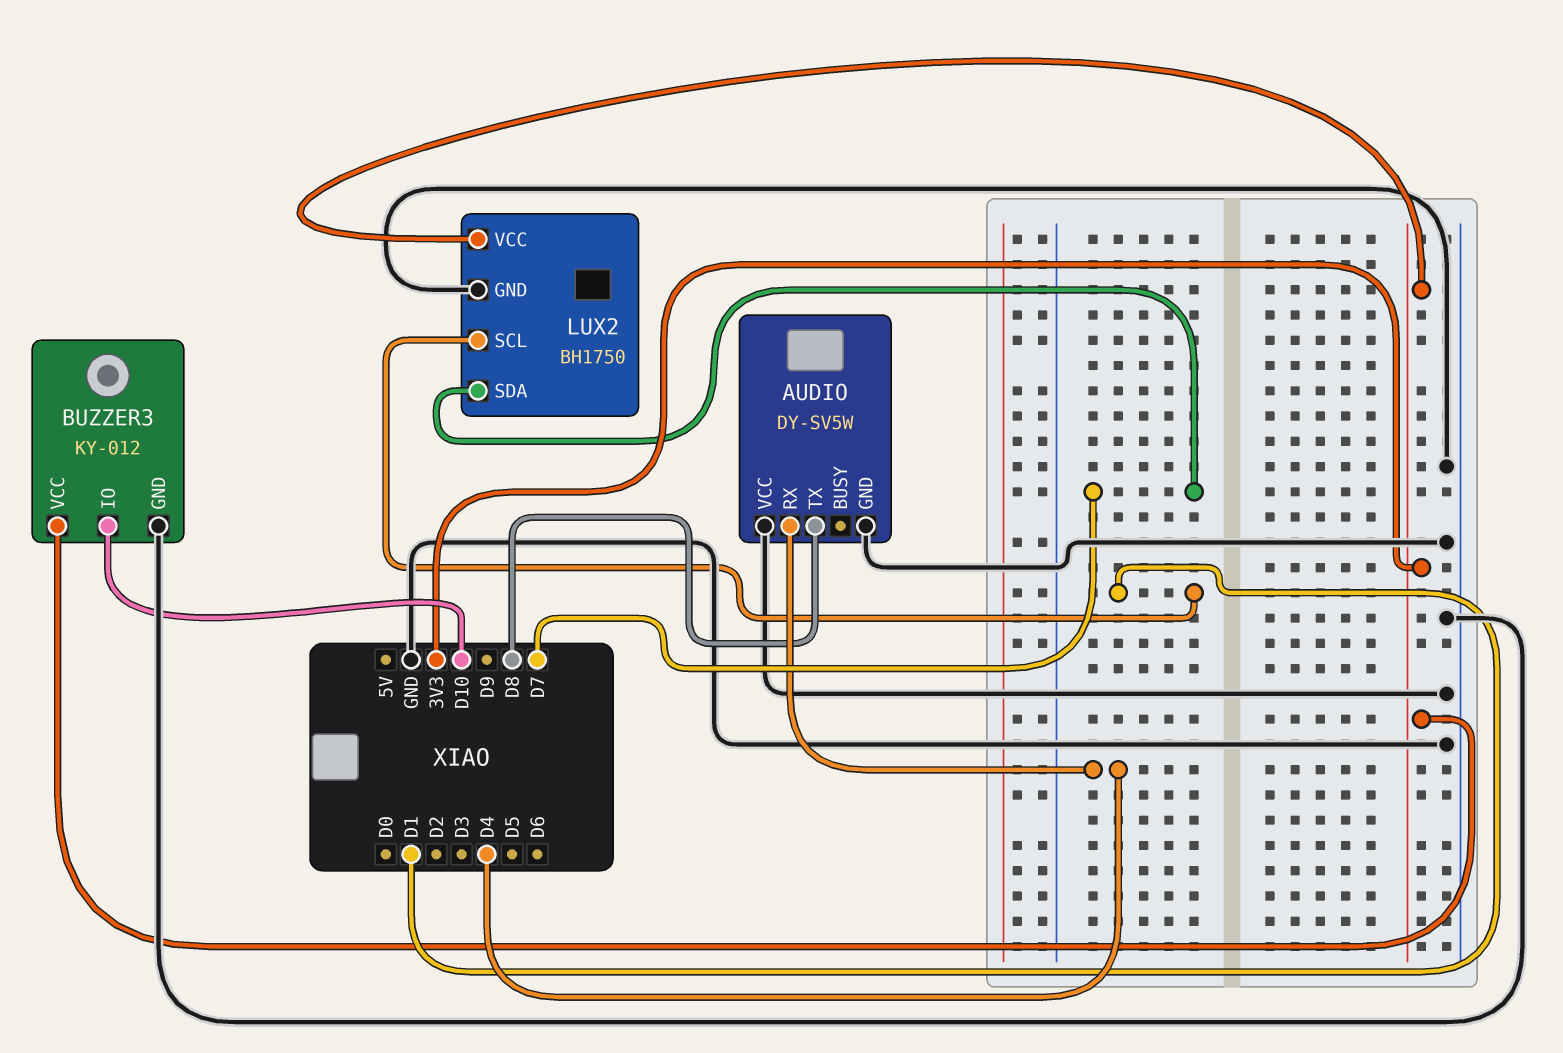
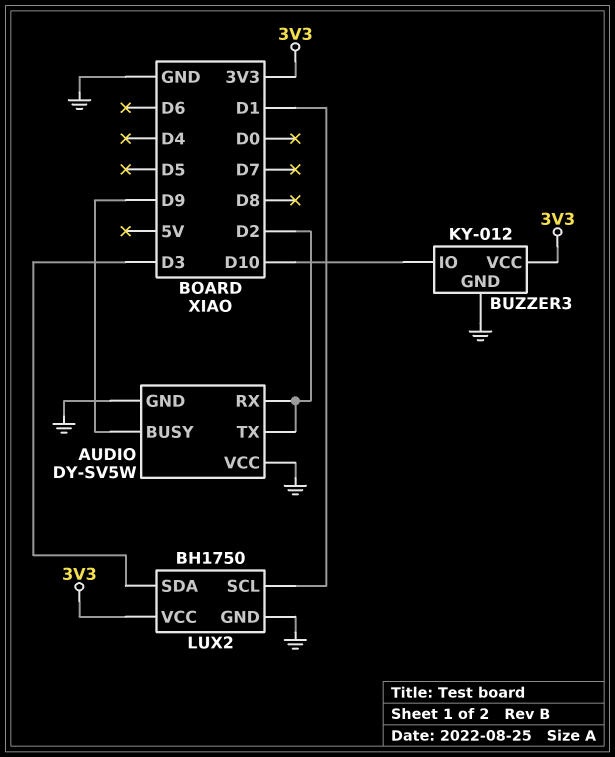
AUDIO pin BUSY: none -> D9
AUDIO pin RX: D4 -> D2
AUDIO pin TX: D8 -> D2
LUX2 pin SDA: D7 -> D3

